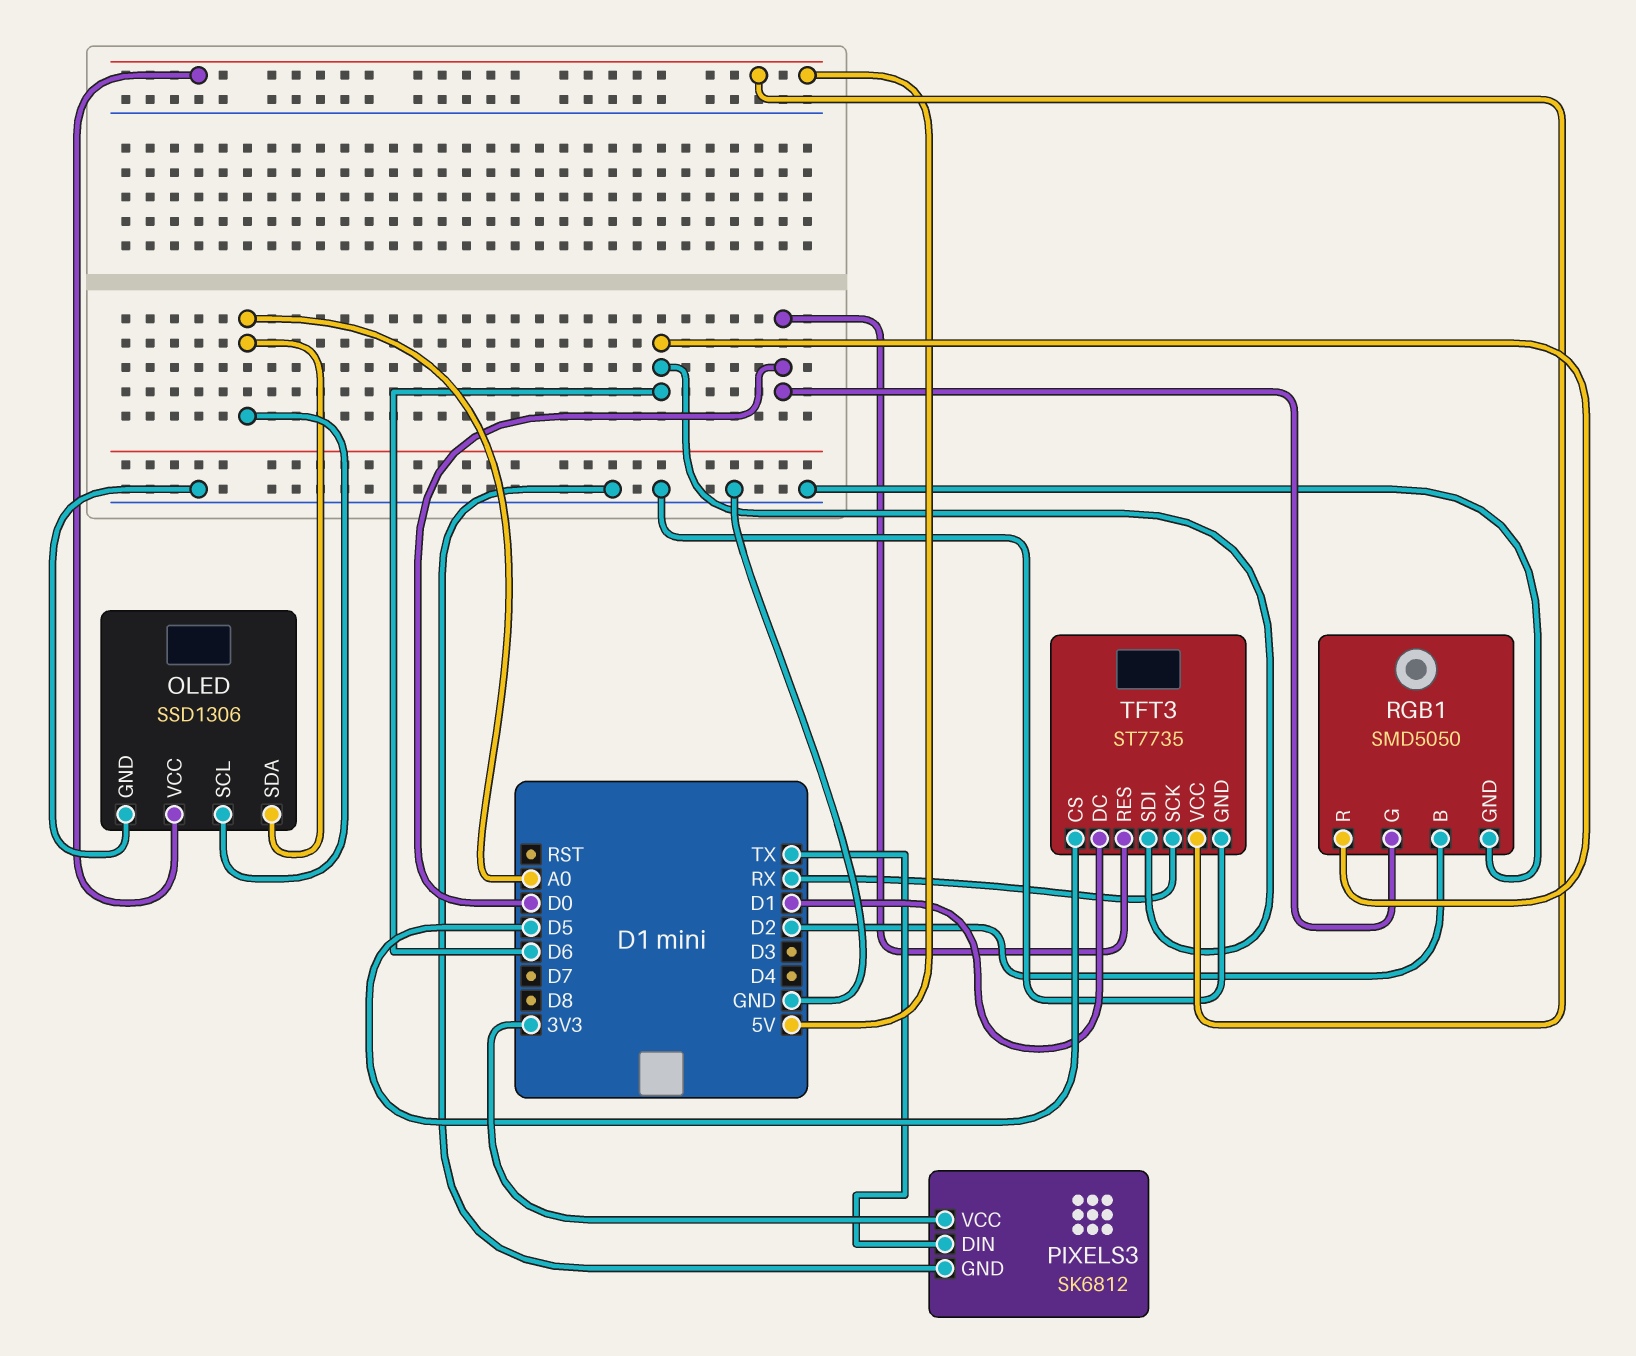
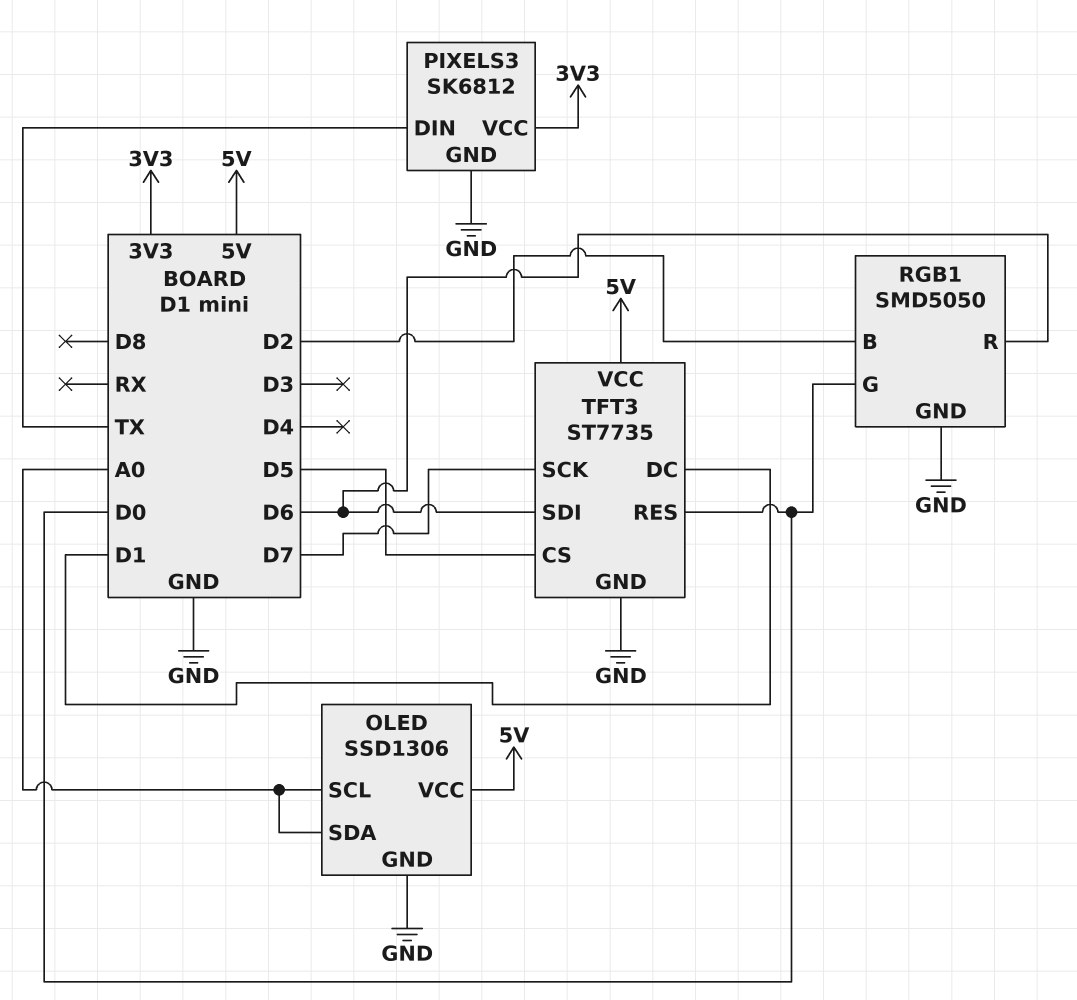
TFT3 pin SCK: RX -> D7

